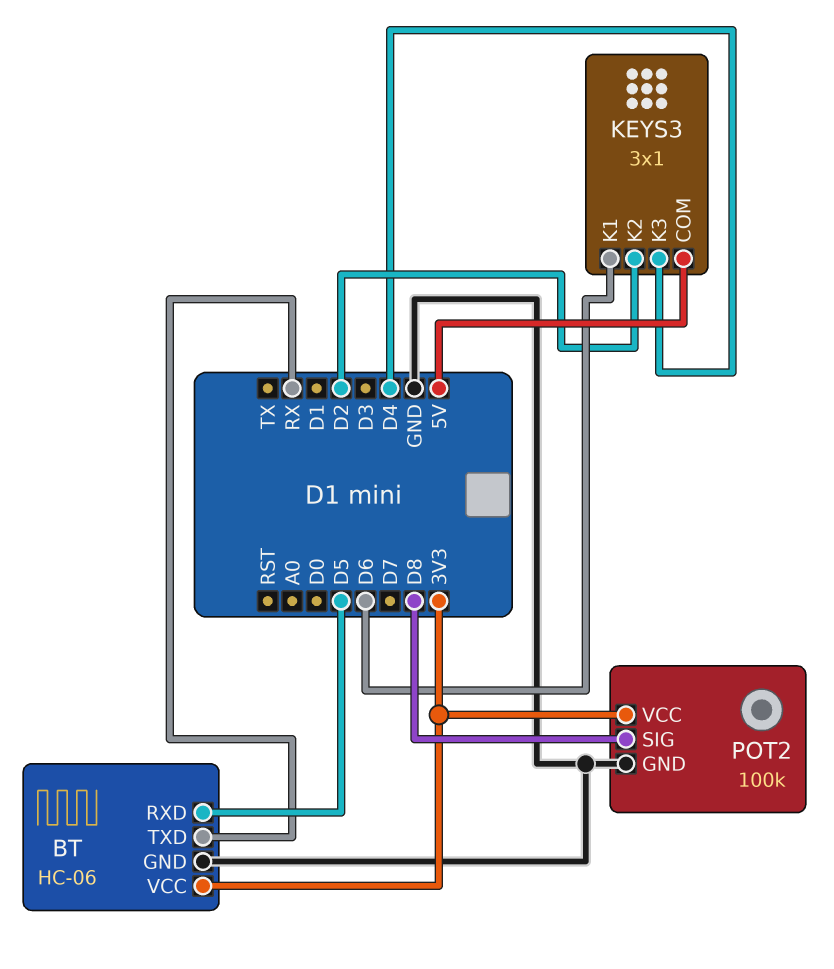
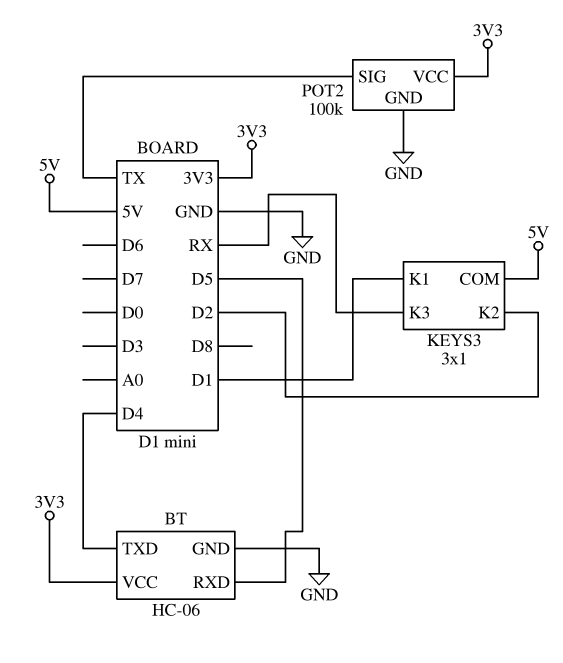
BT pin TXD: RX -> D4
KEYS3 pin K1: D6 -> D1
KEYS3 pin K3: D4 -> RX
POT2 pin SIG: D8 -> TX

